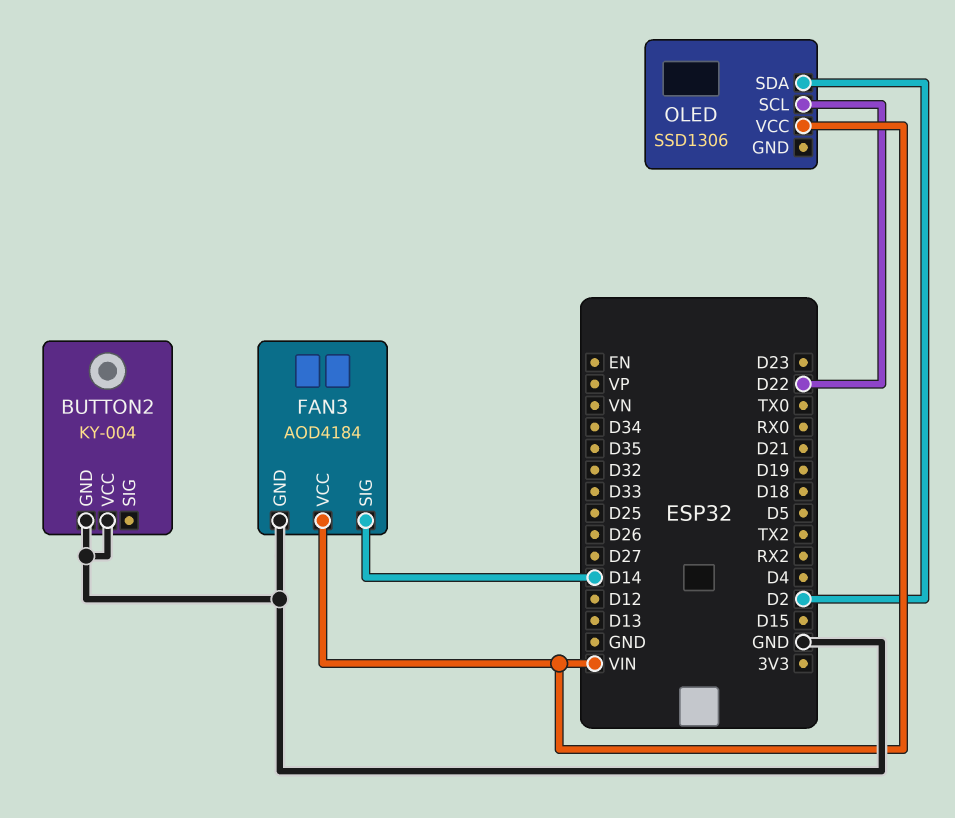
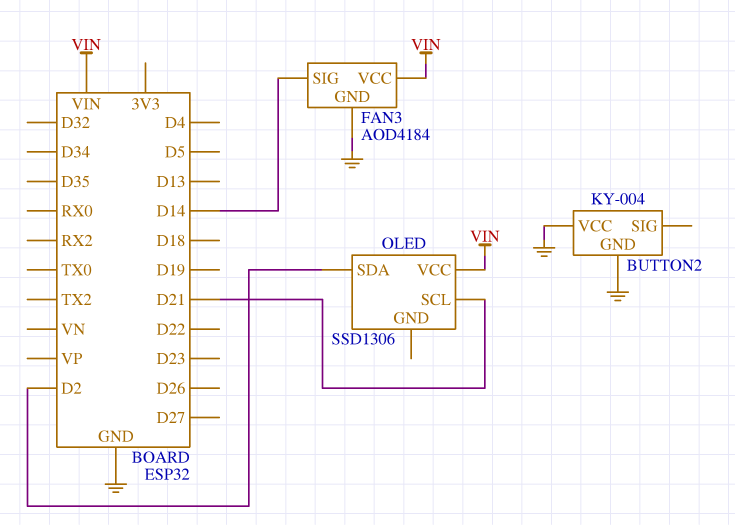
OLED pin SCL: D22 -> D21

